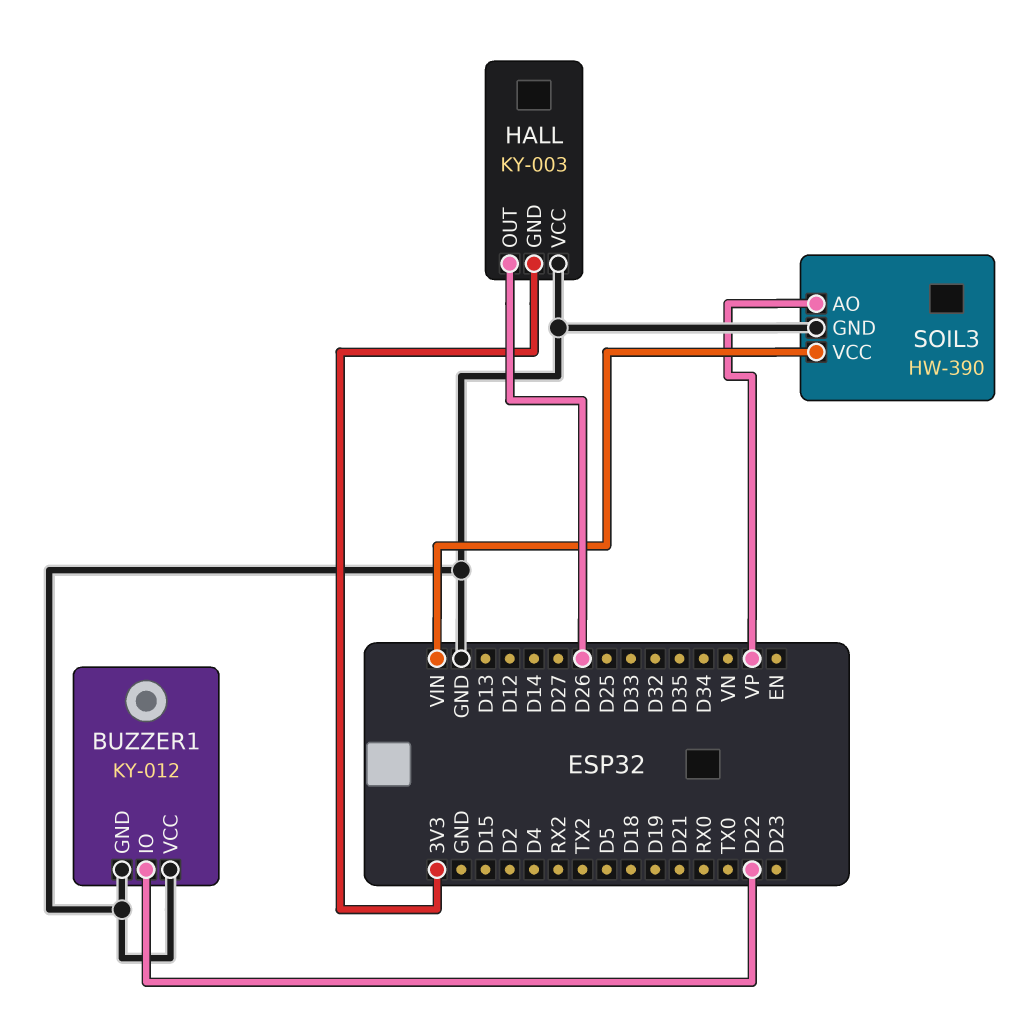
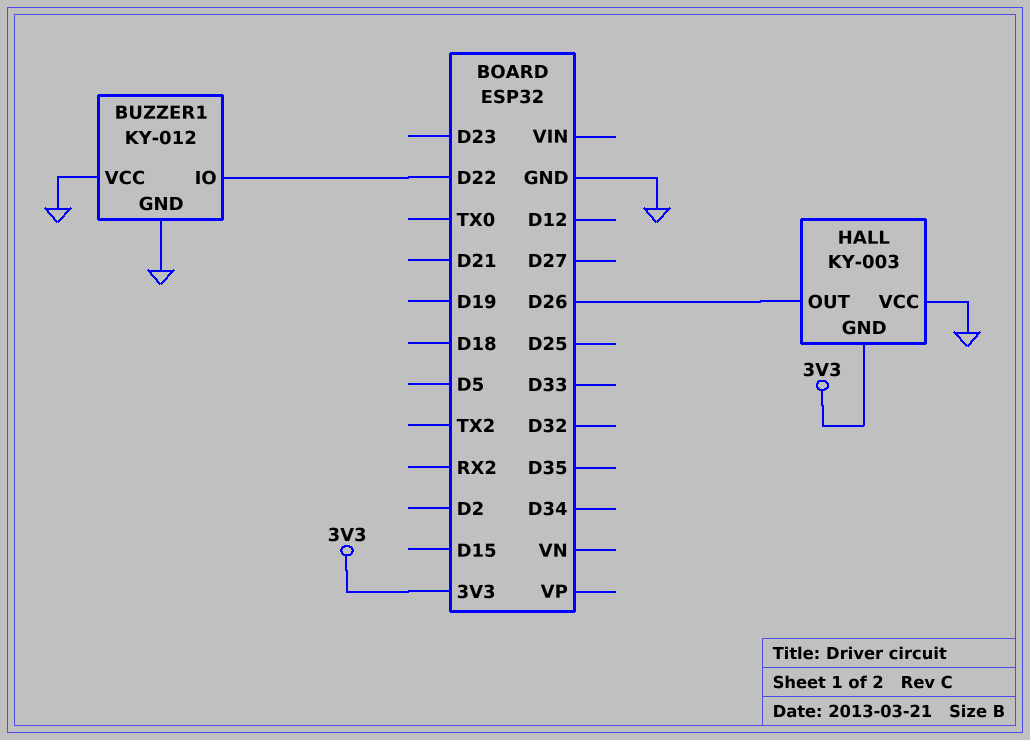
SOIL3: HW-390 -> none
SOIL3 pin AO: VP -> none
SOIL3 pin GND: GND -> none
SOIL3 pin VCC: VIN -> none

